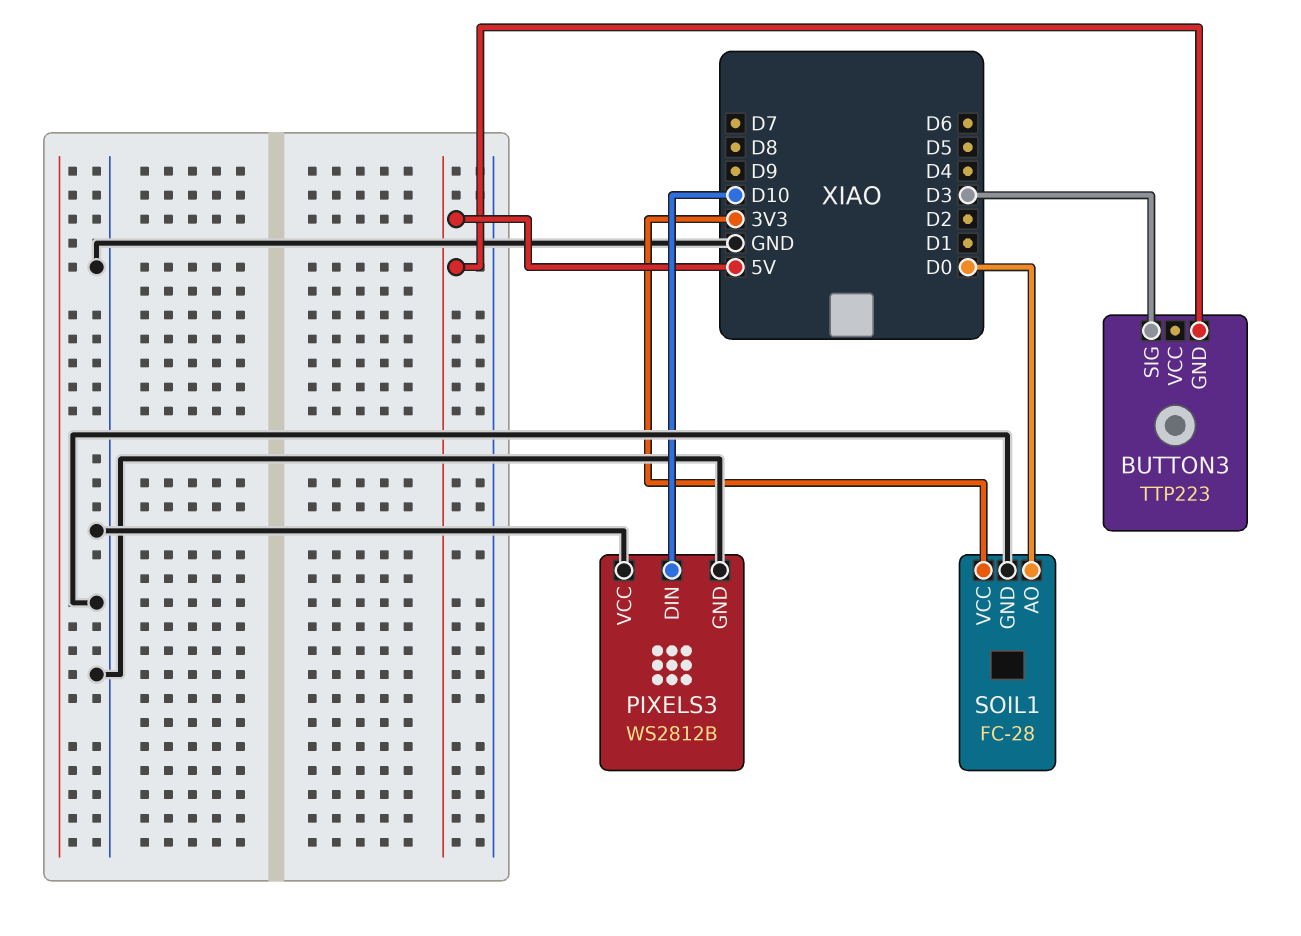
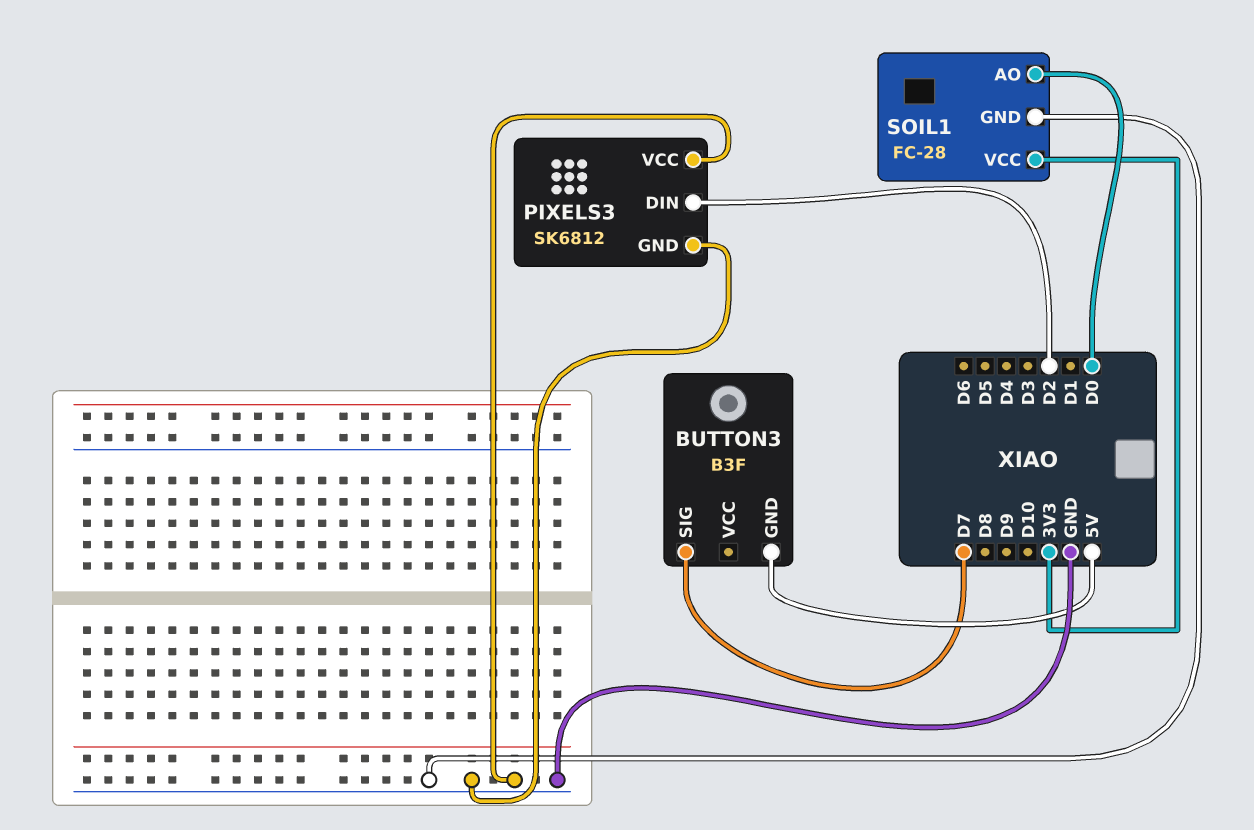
BUTTON3: TTP223 -> B3F
BUTTON3 pin SIG: D3 -> D7
PIXELS3: WS2812B -> SK6812
PIXELS3 pin DIN: D10 -> D2

